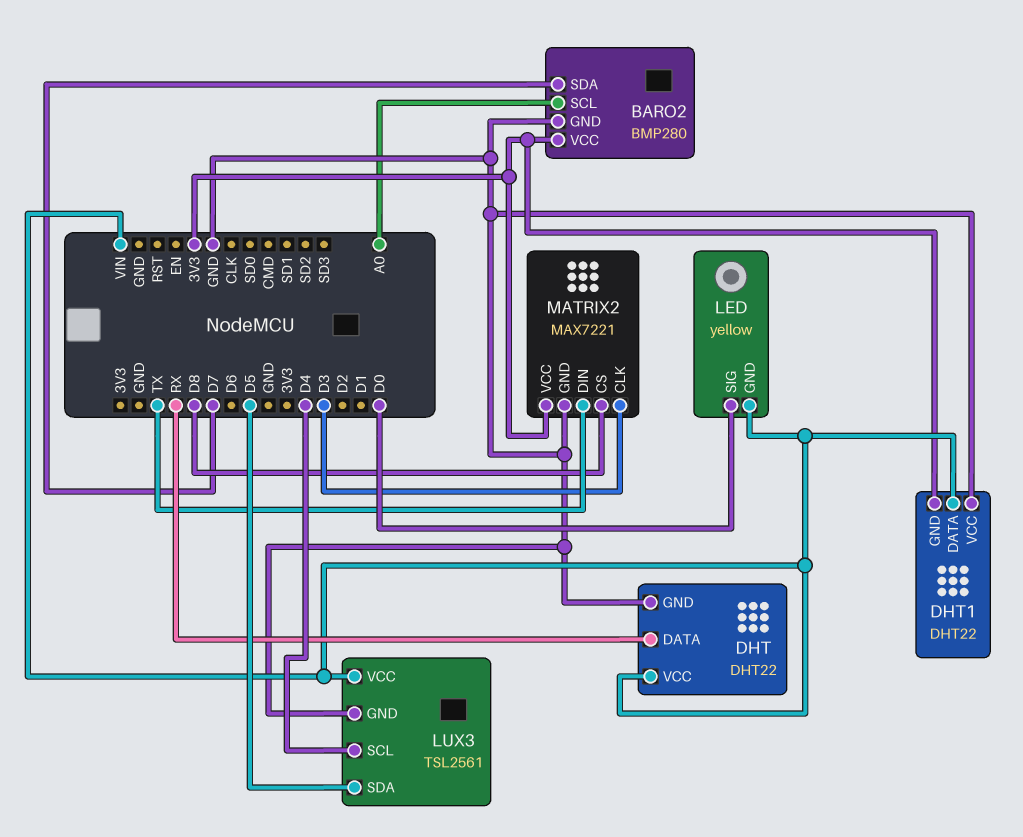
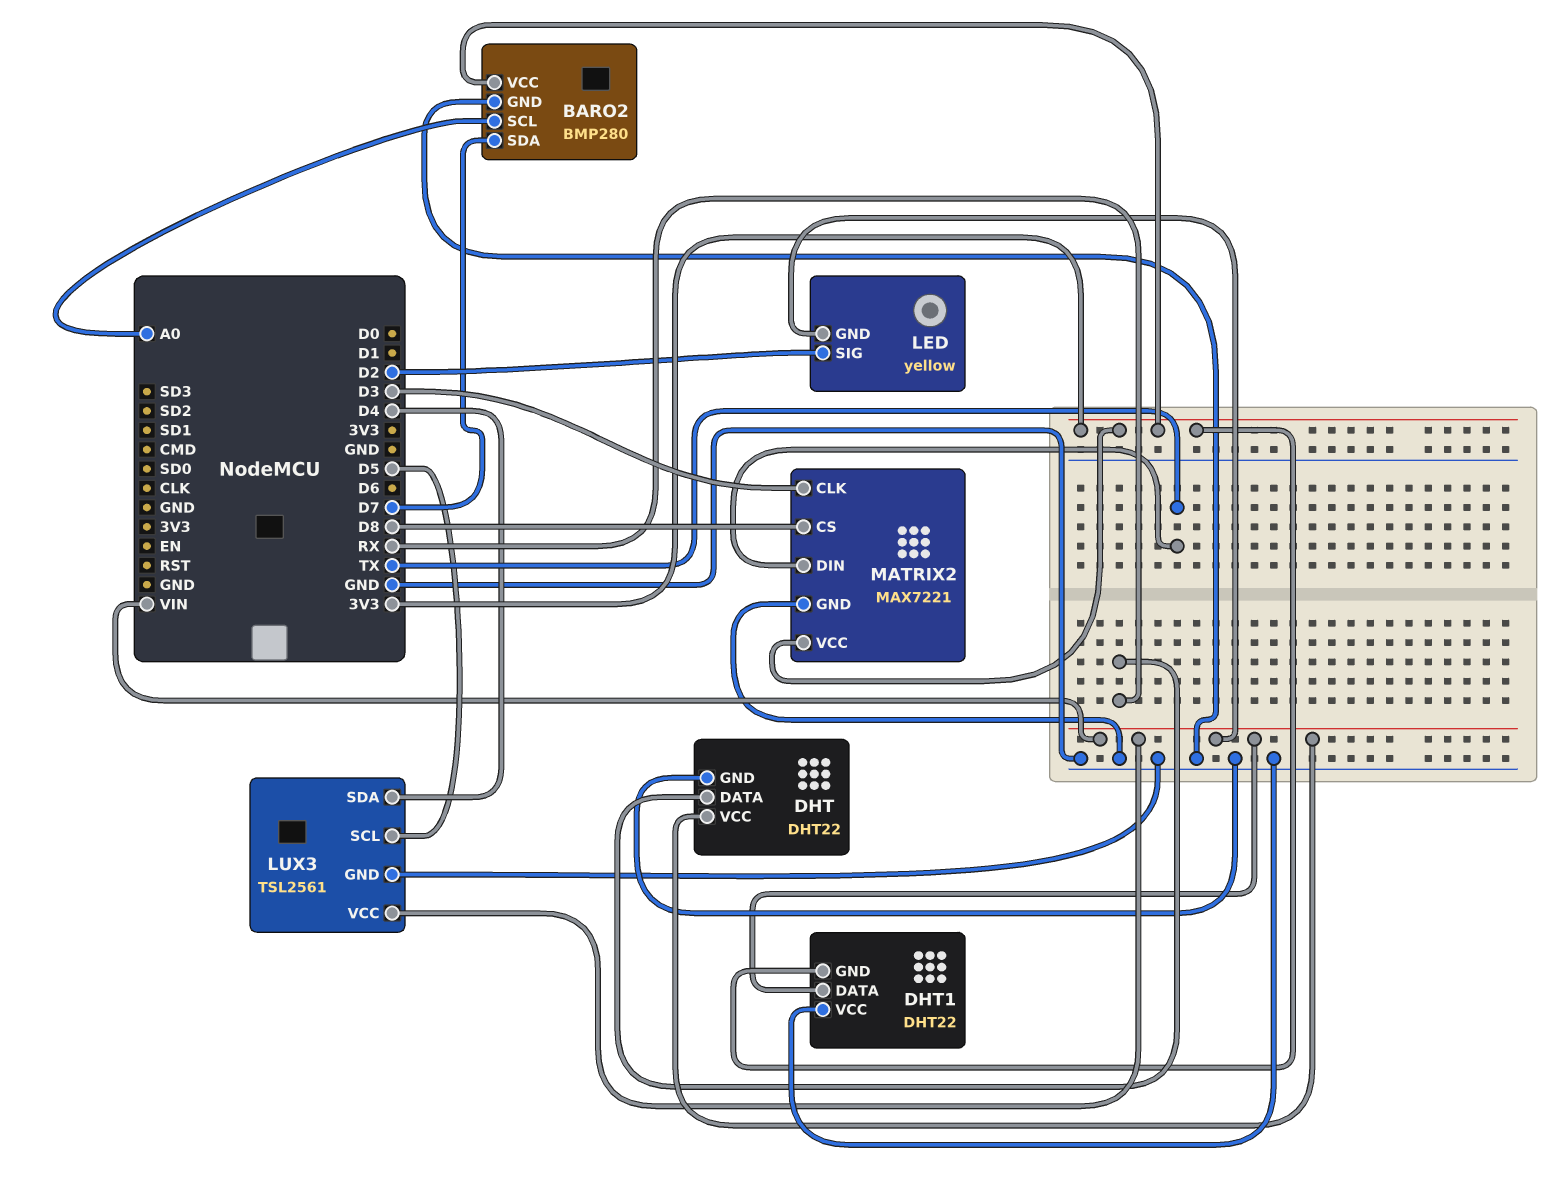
LED pin SIG: D0 -> D2
LUX3 pin SCL: D4 -> D5
LUX3 pin SDA: D5 -> D4

